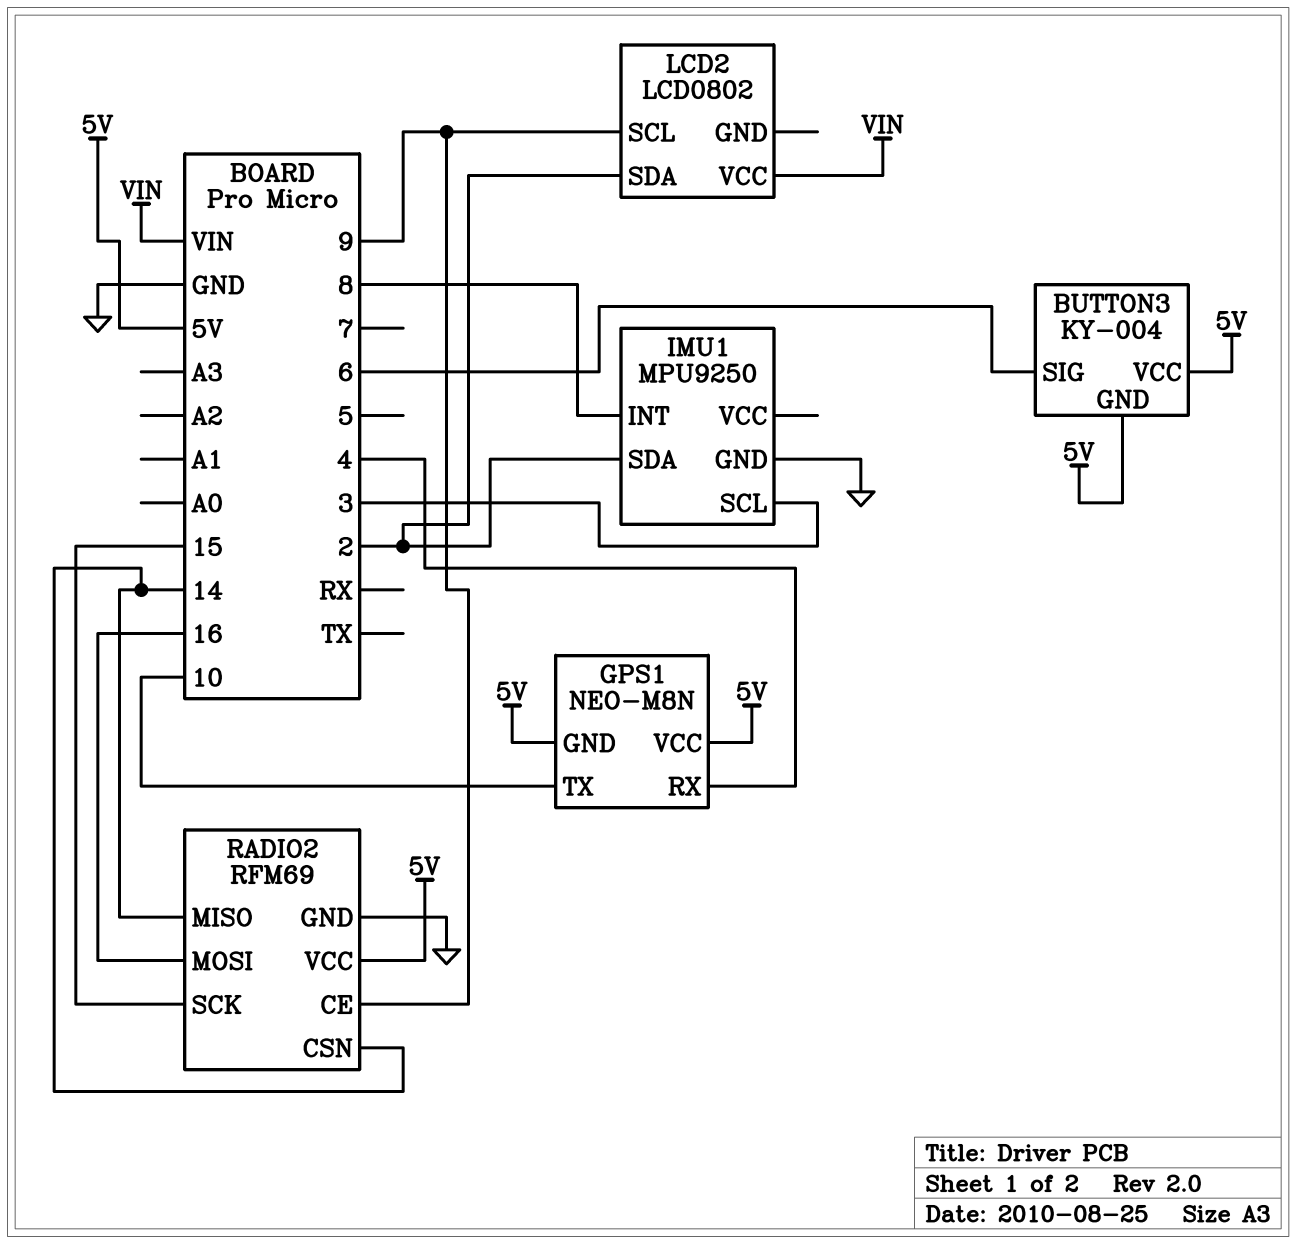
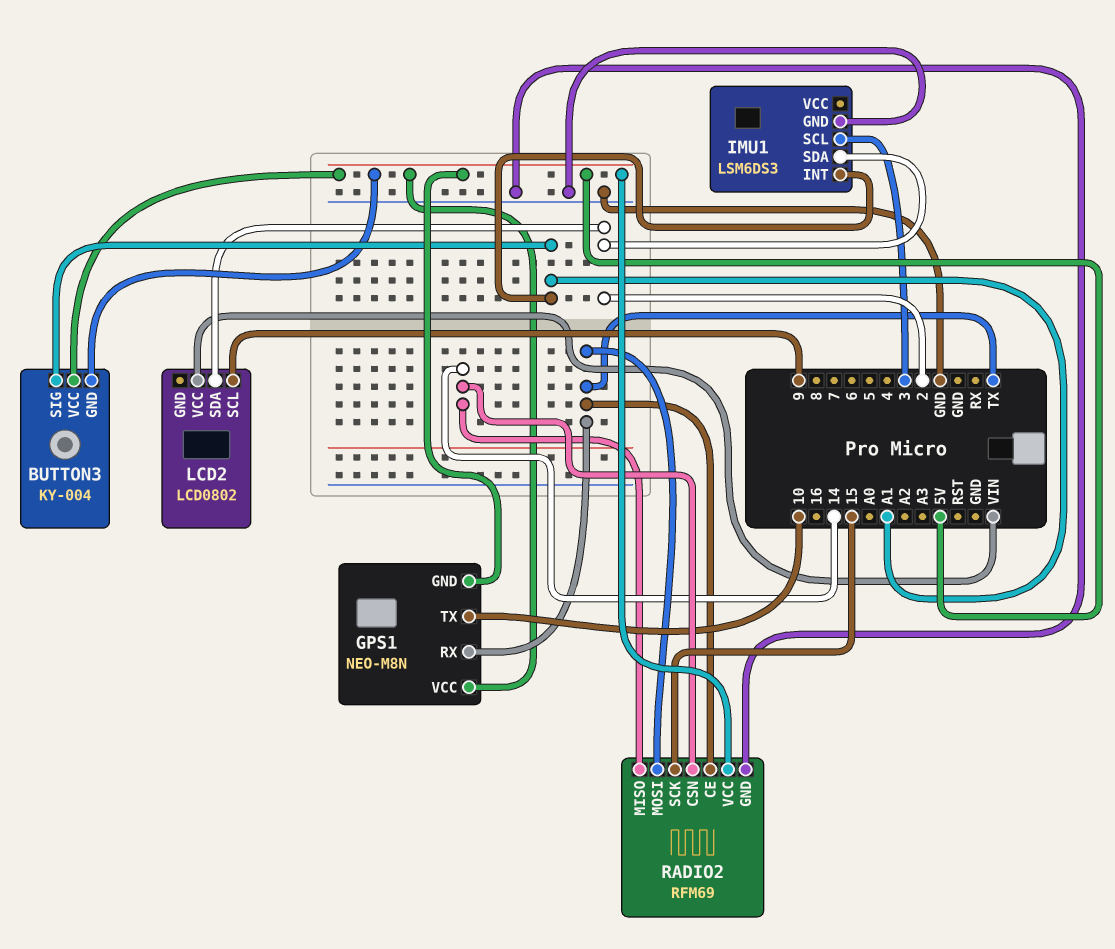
BUTTON3 pin SIG: 6 -> A1
GPS1 pin RX: 4 -> TX
IMU1: MPU9250 -> LSM6DS3
IMU1 pin INT: 8 -> A1
RADIO2 pin CE: 9 -> TX
RADIO2 pin MOSI: 16 -> TX

